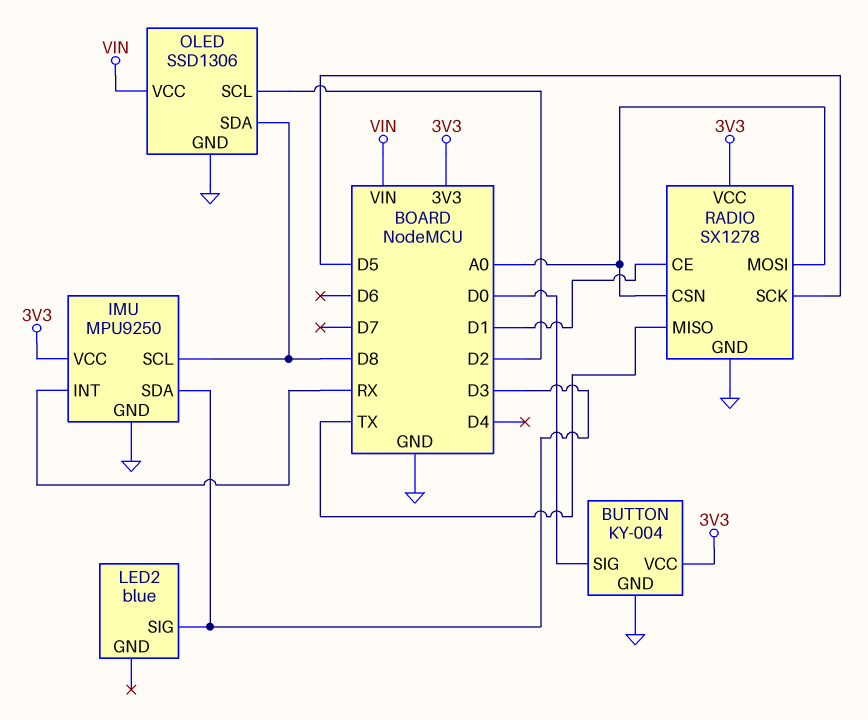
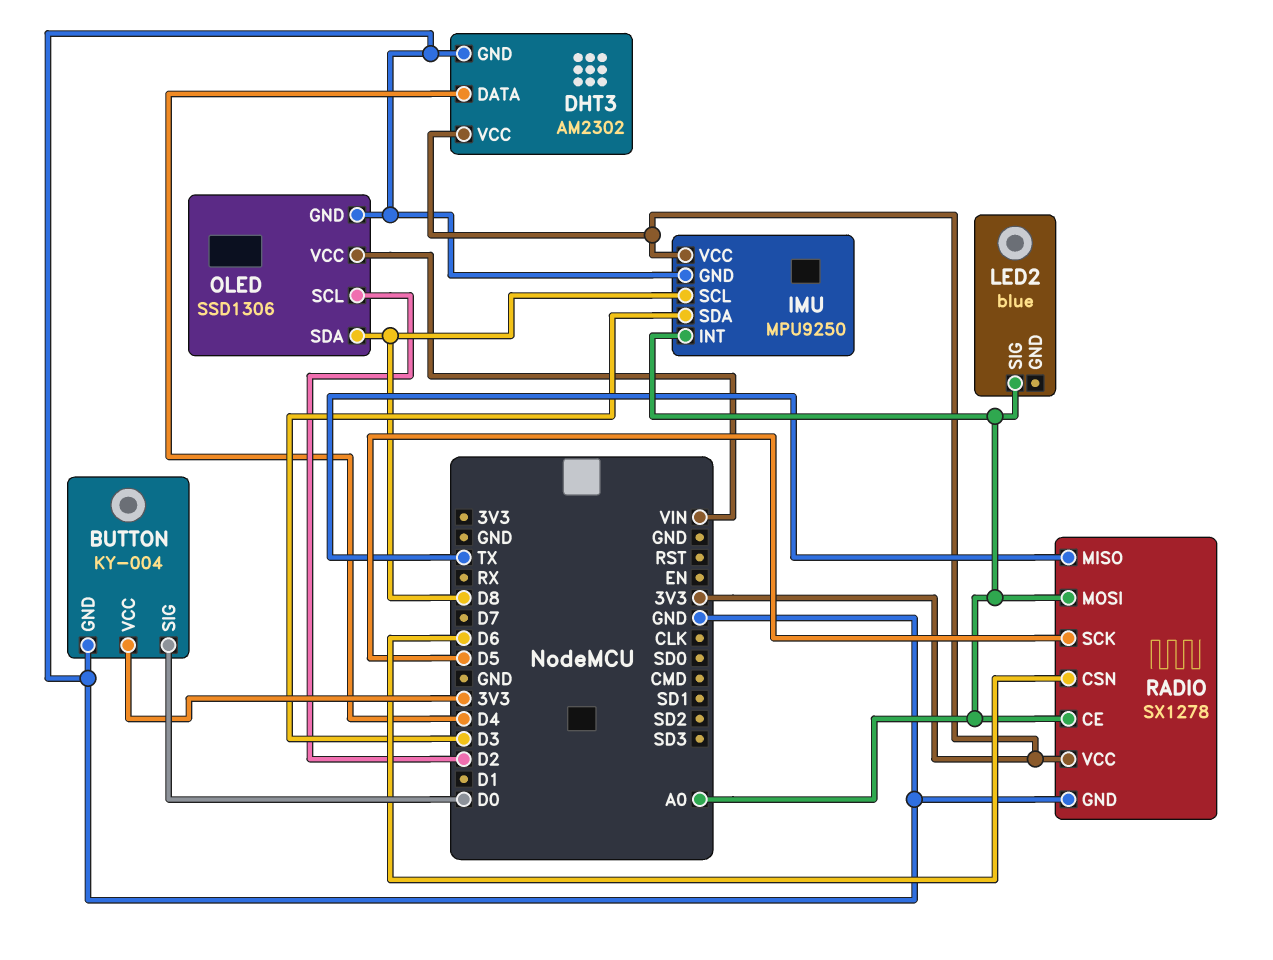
DHT3: none -> AM2302
DHT3 pin DATA: none -> D4
DHT3 pin GND: none -> GND
DHT3 pin VCC: none -> 3V3
IMU pin INT: RX -> A0
LED2 pin SIG: D3 -> A0
RADIO pin CE: D1 -> A0
RADIO pin CSN: A0 -> D6

